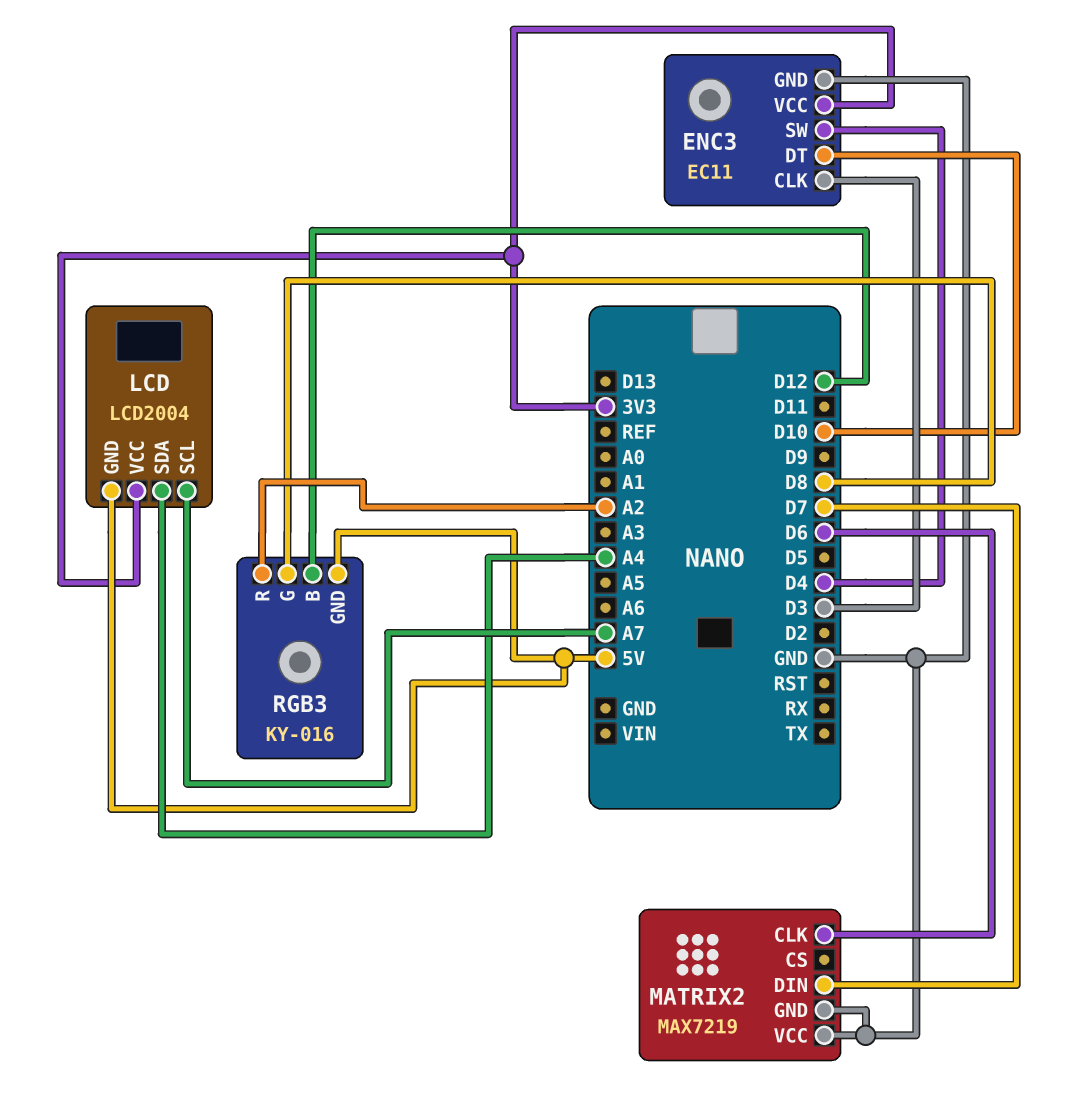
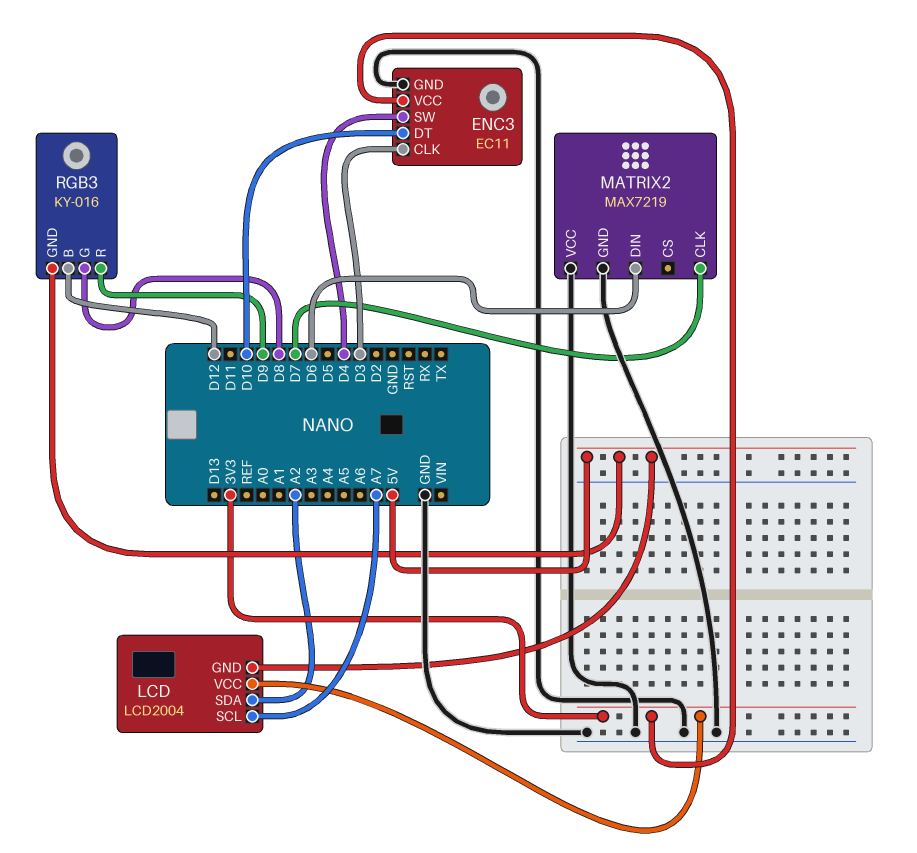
LCD pin SDA: A4 -> A2
MATRIX2 pin CLK: D6 -> D7
MATRIX2 pin DIN: D7 -> D6
RGB3 pin R: A2 -> D9

